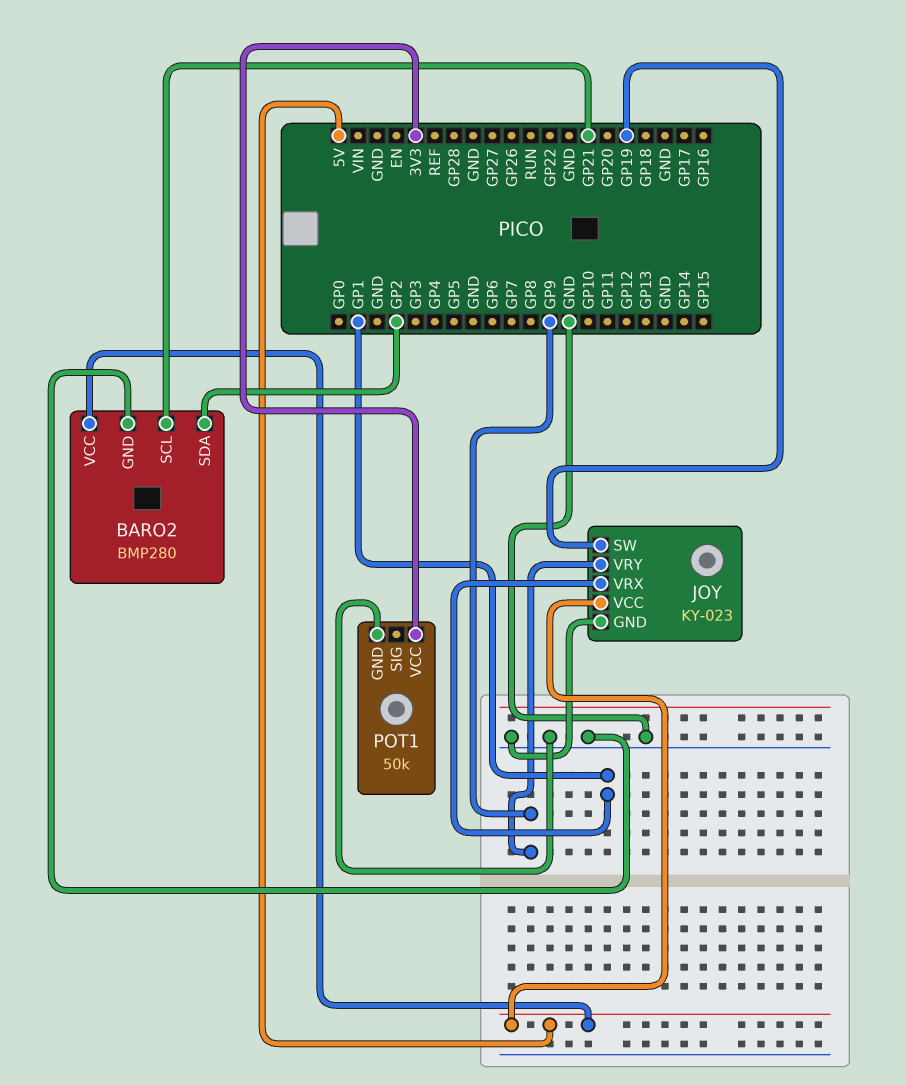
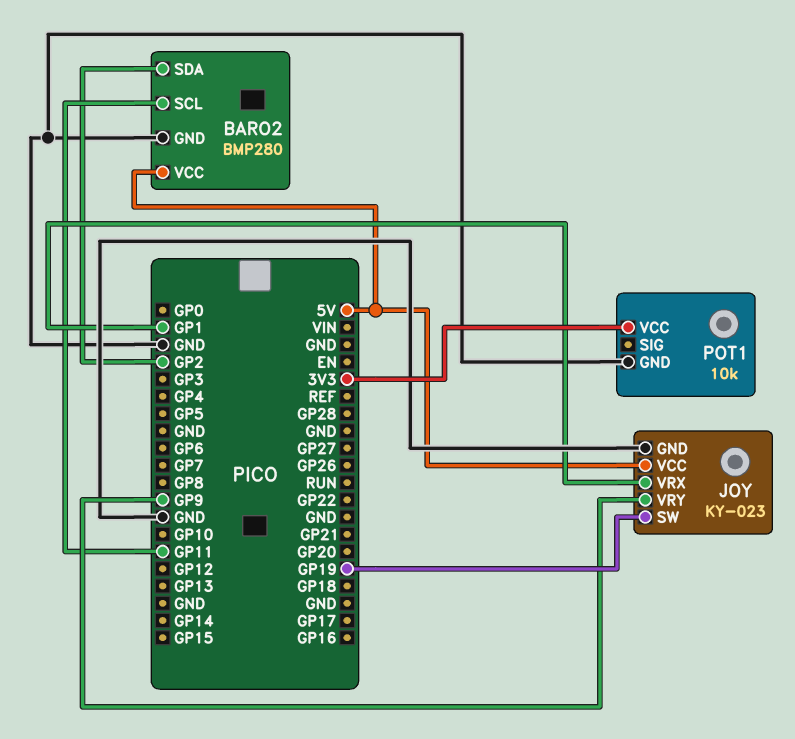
BARO2 pin SCL: GP21 -> GP11
POT1: 50k -> 10k

